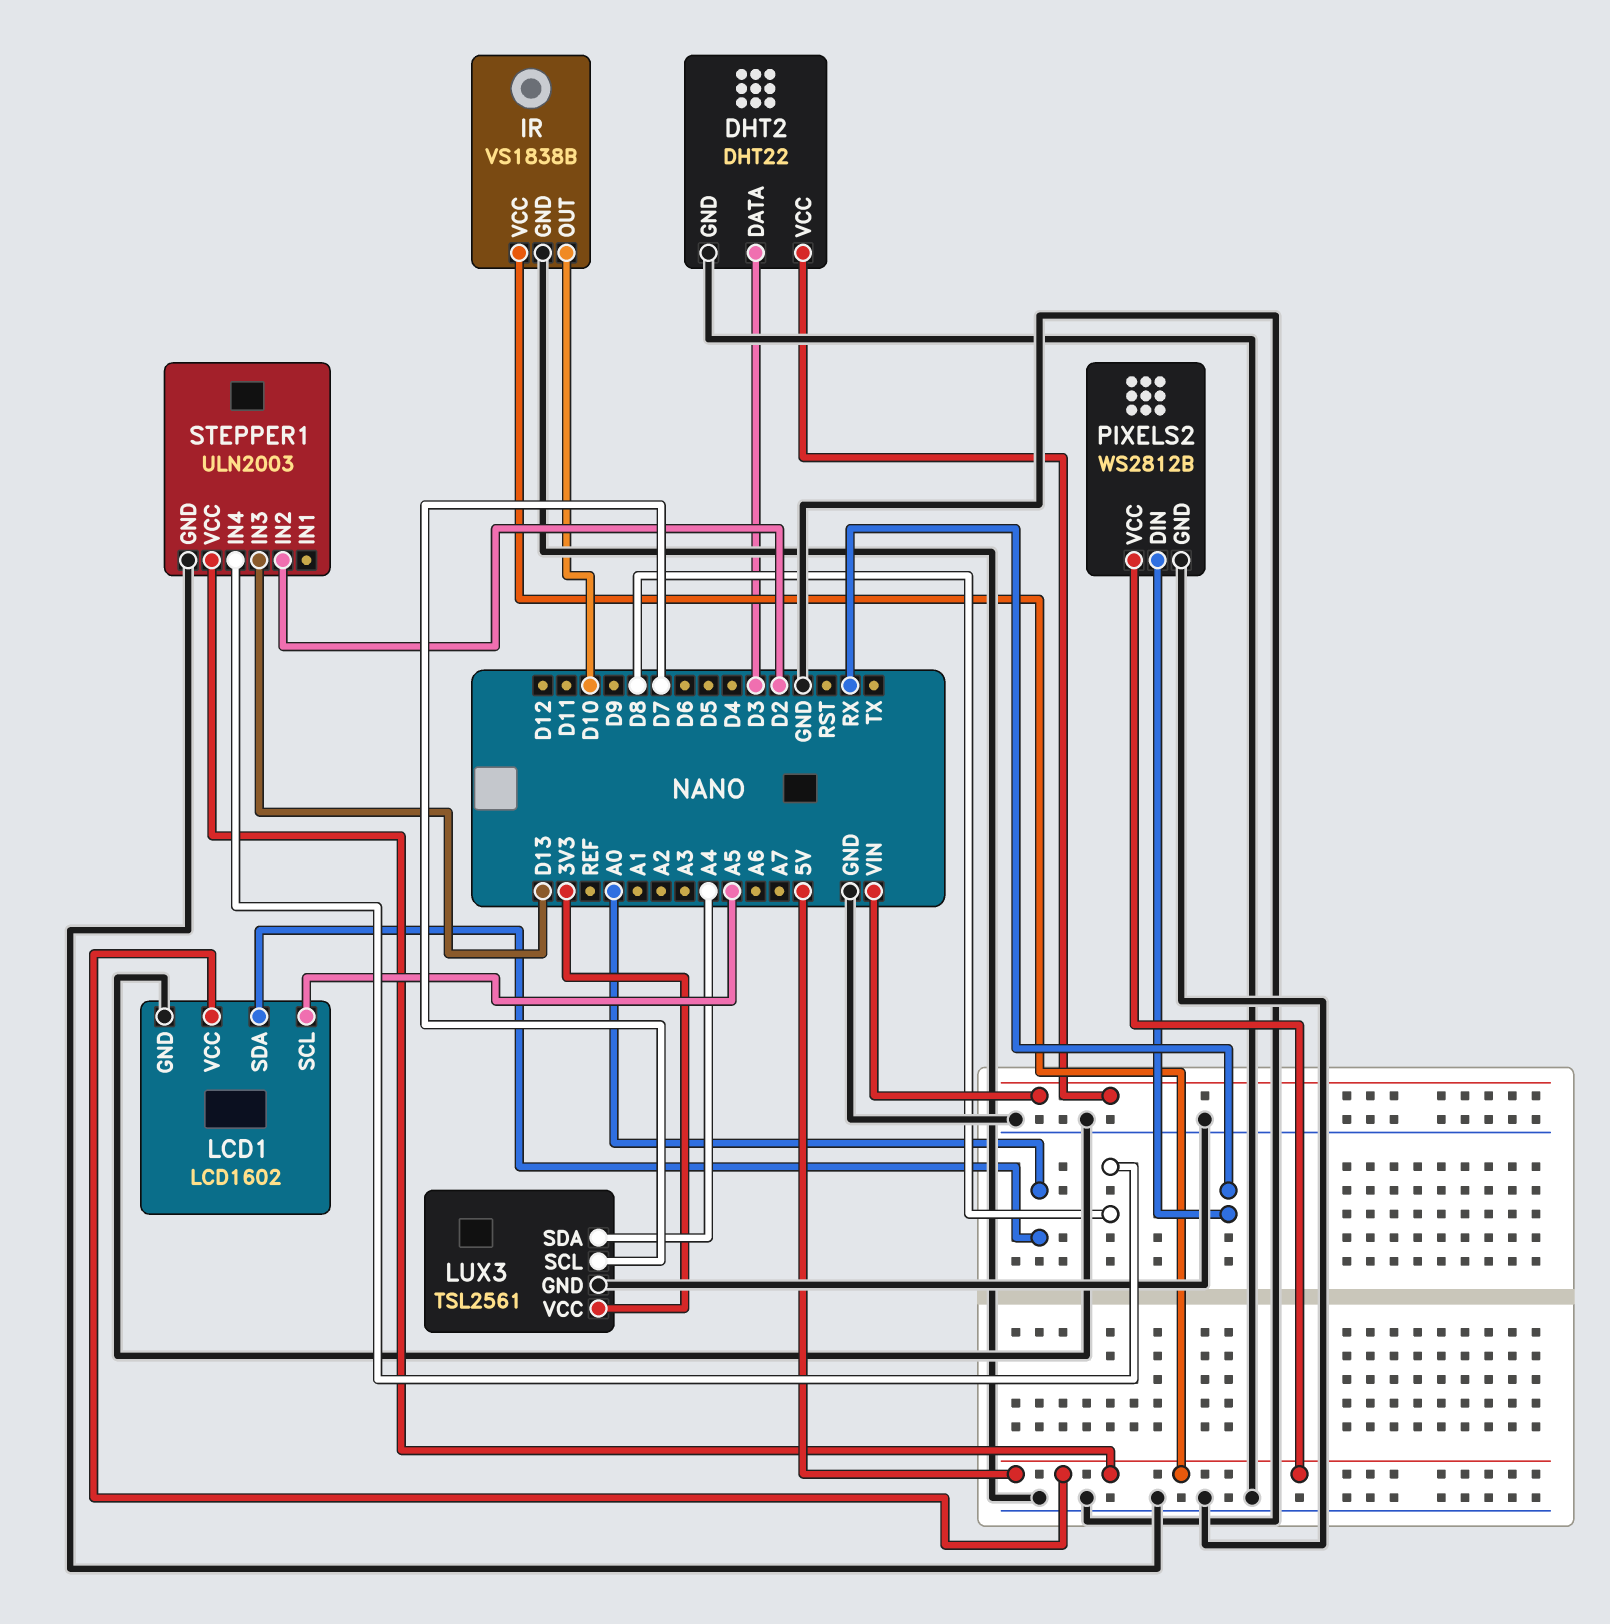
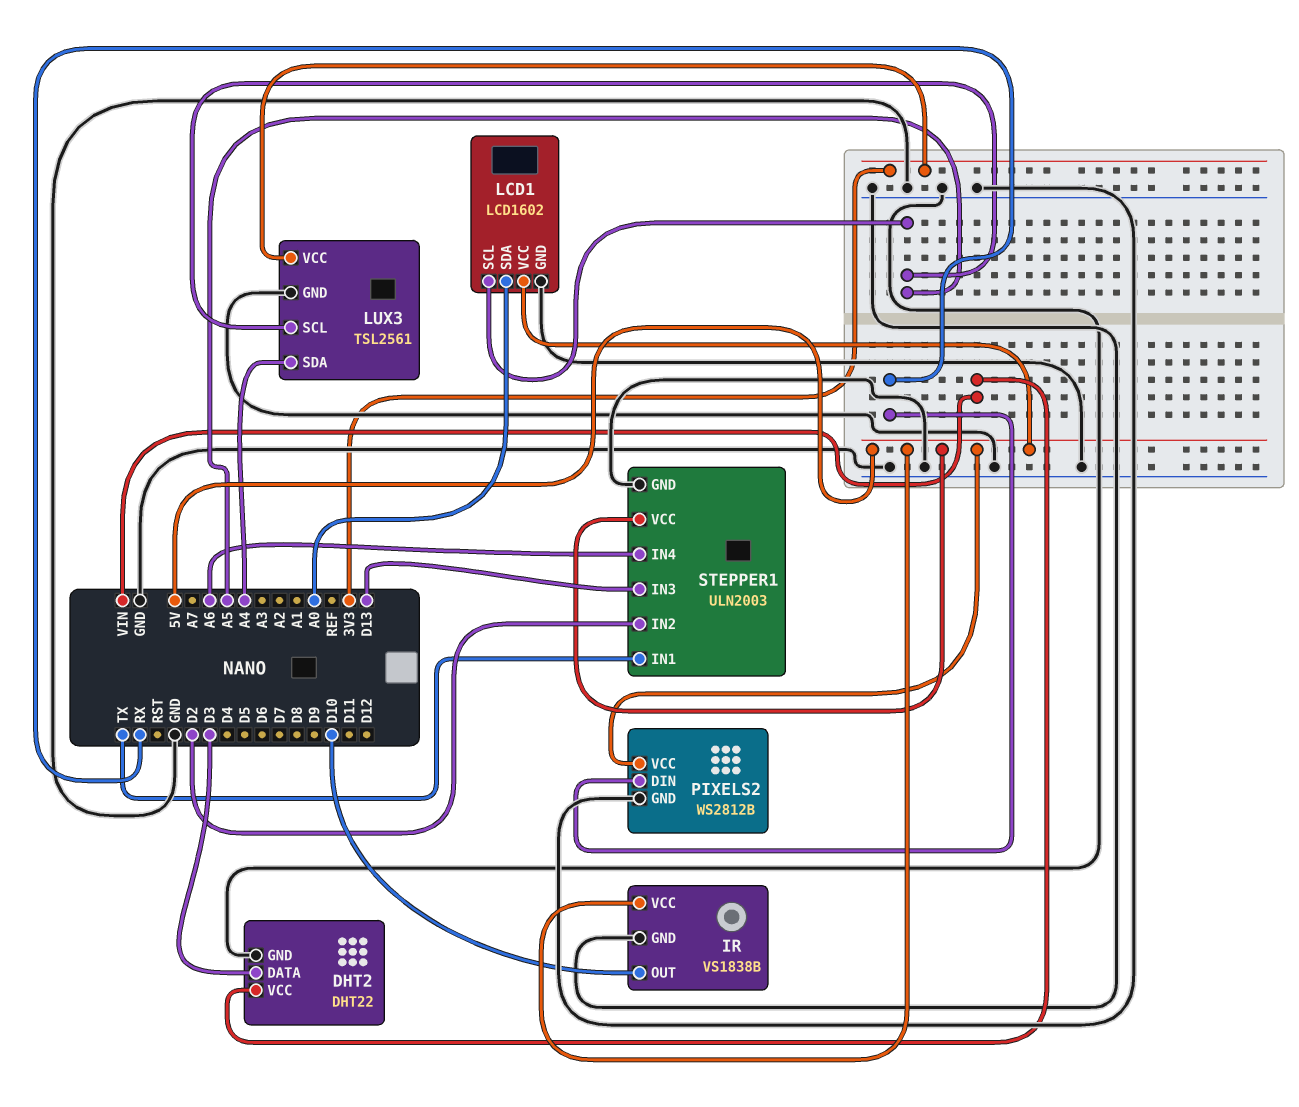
LUX3 pin SCL: D7 -> A5
STEPPER1 pin IN1: none -> TX
STEPPER1 pin IN4: D8 -> A6

